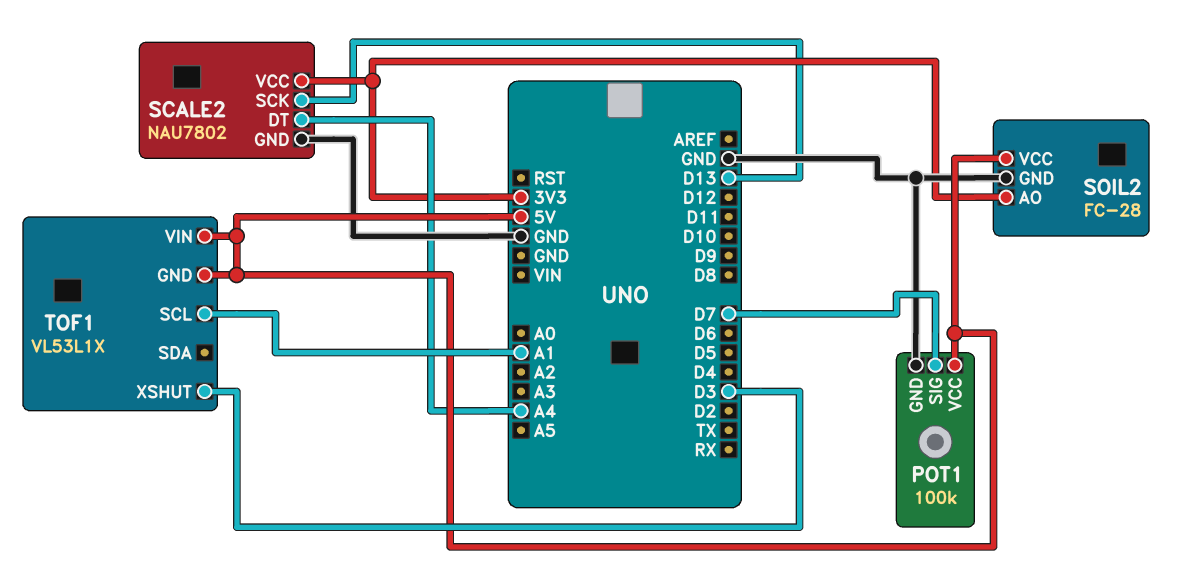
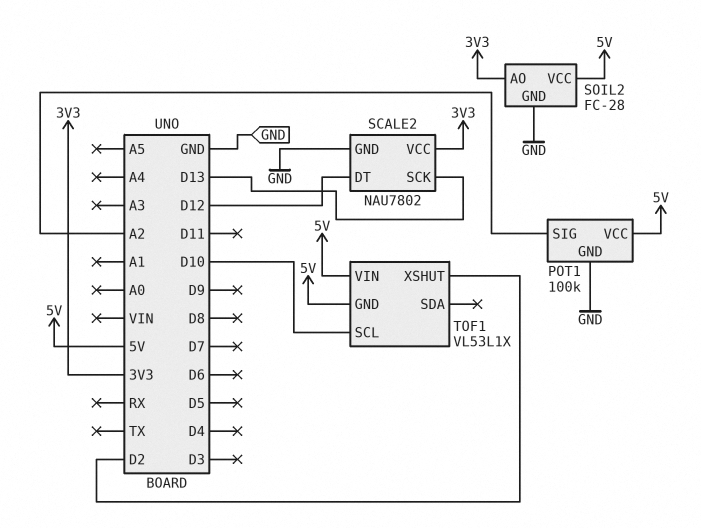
POT1 pin SIG: D7 -> A2
SCALE2 pin DT: A4 -> D12
TOF1 pin SCL: A1 -> D10
TOF1 pin XSHUT: D3 -> D2

